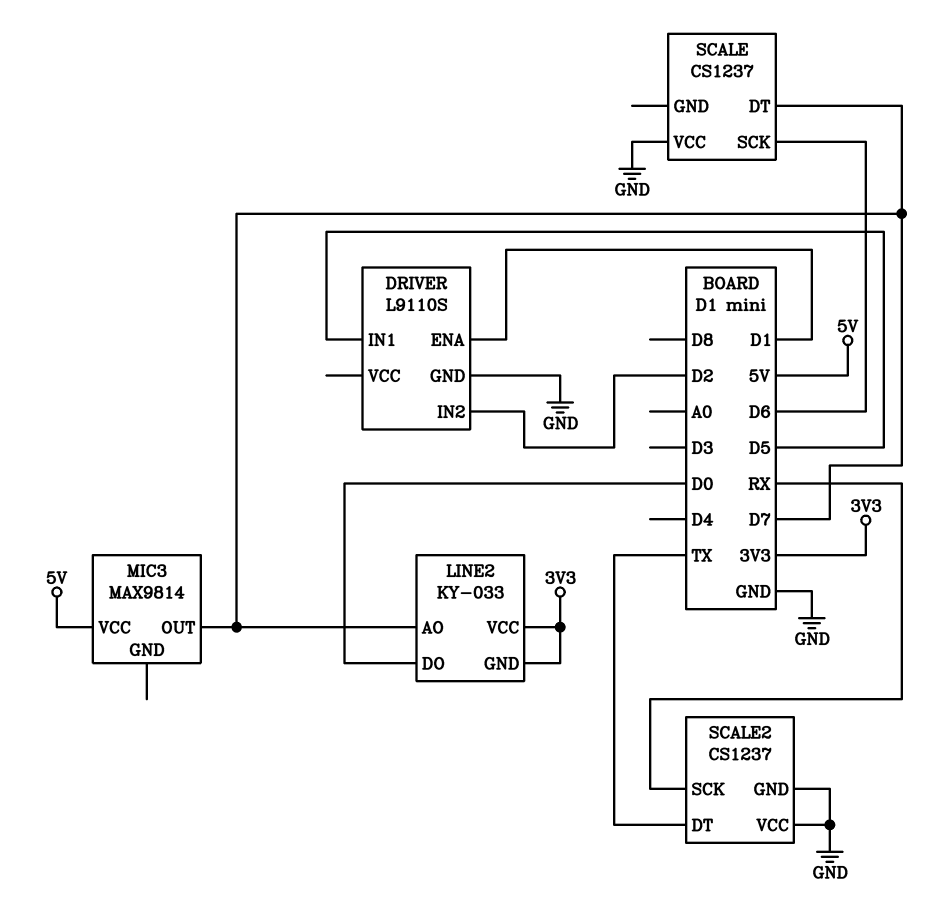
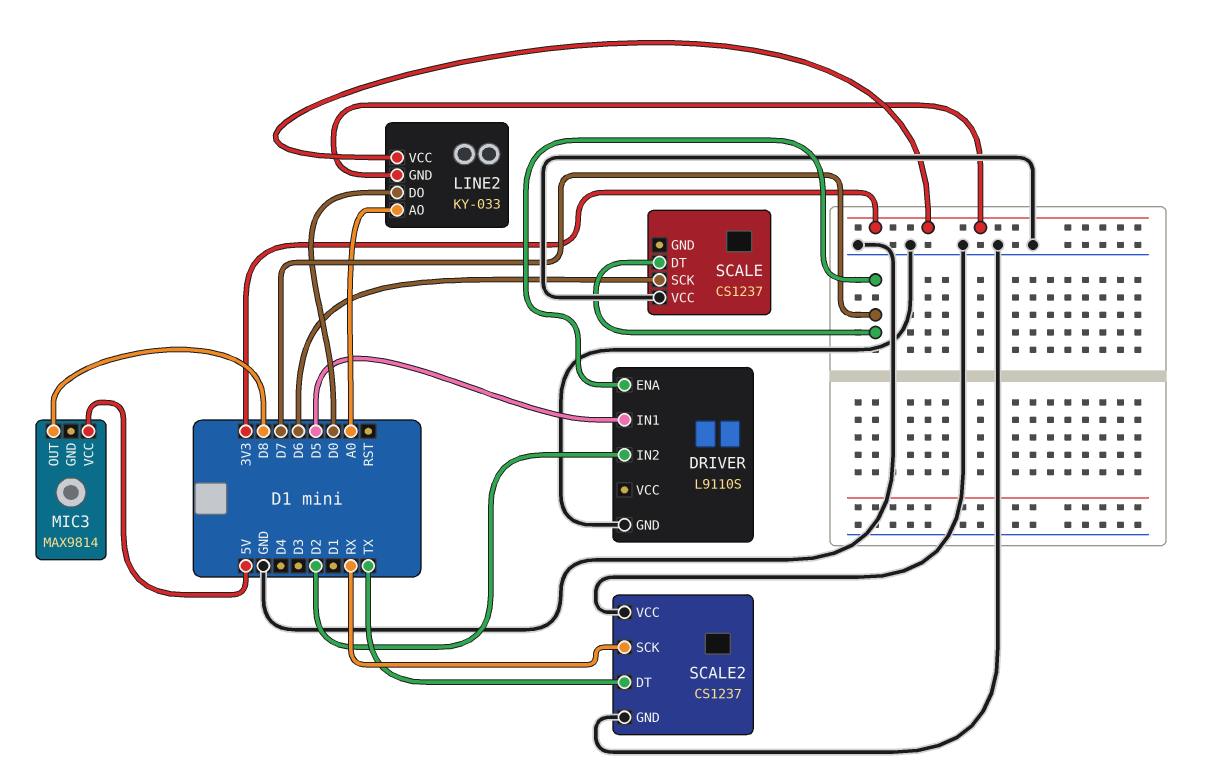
DRIVER pin ENA: D1 -> D7
LINE2 pin AO: D7 -> A0
MIC3 pin OUT: D7 -> D8

